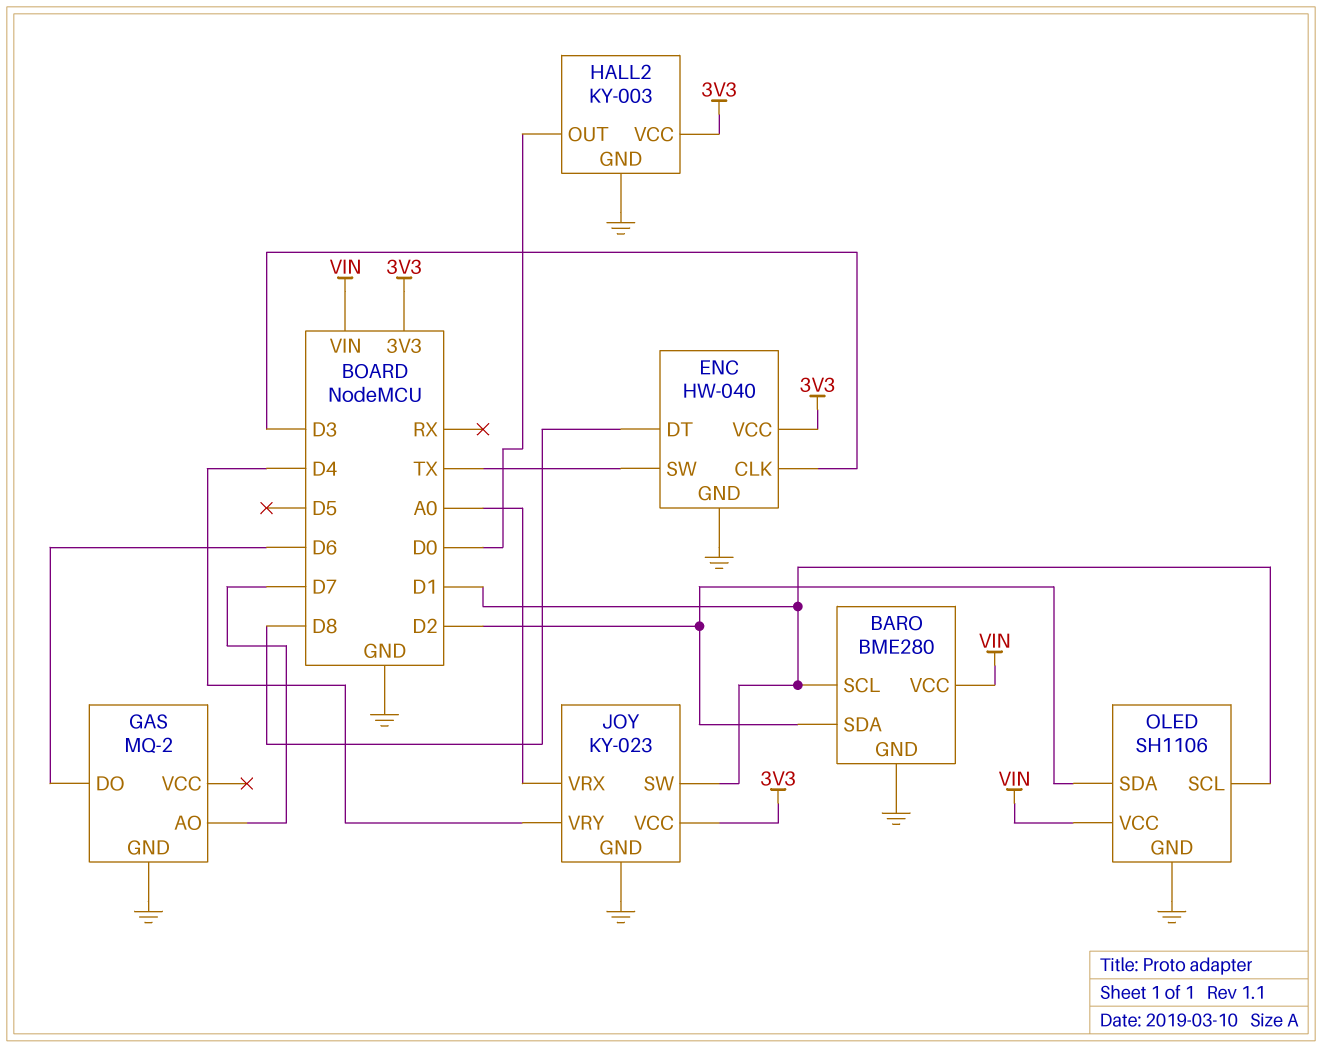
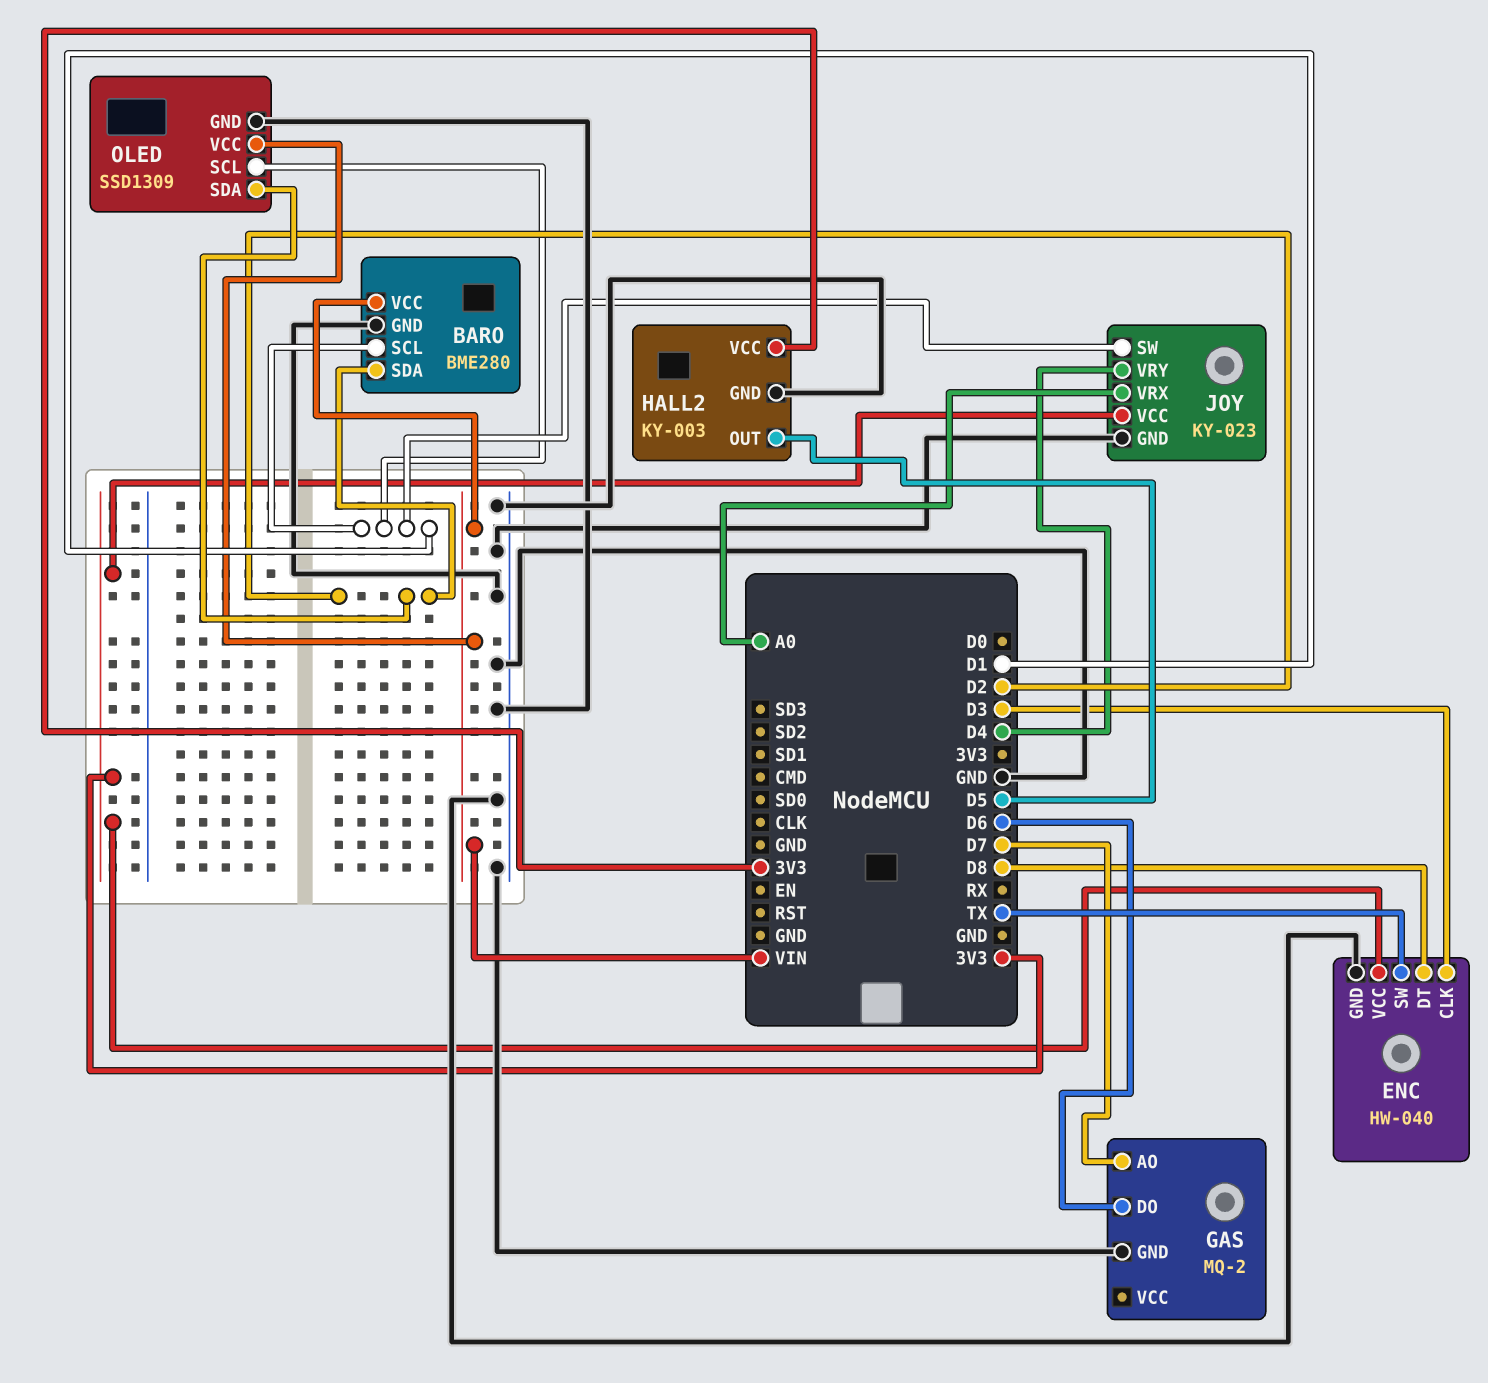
HALL2 pin OUT: D0 -> D5
OLED: SH1106 -> SSD1309

